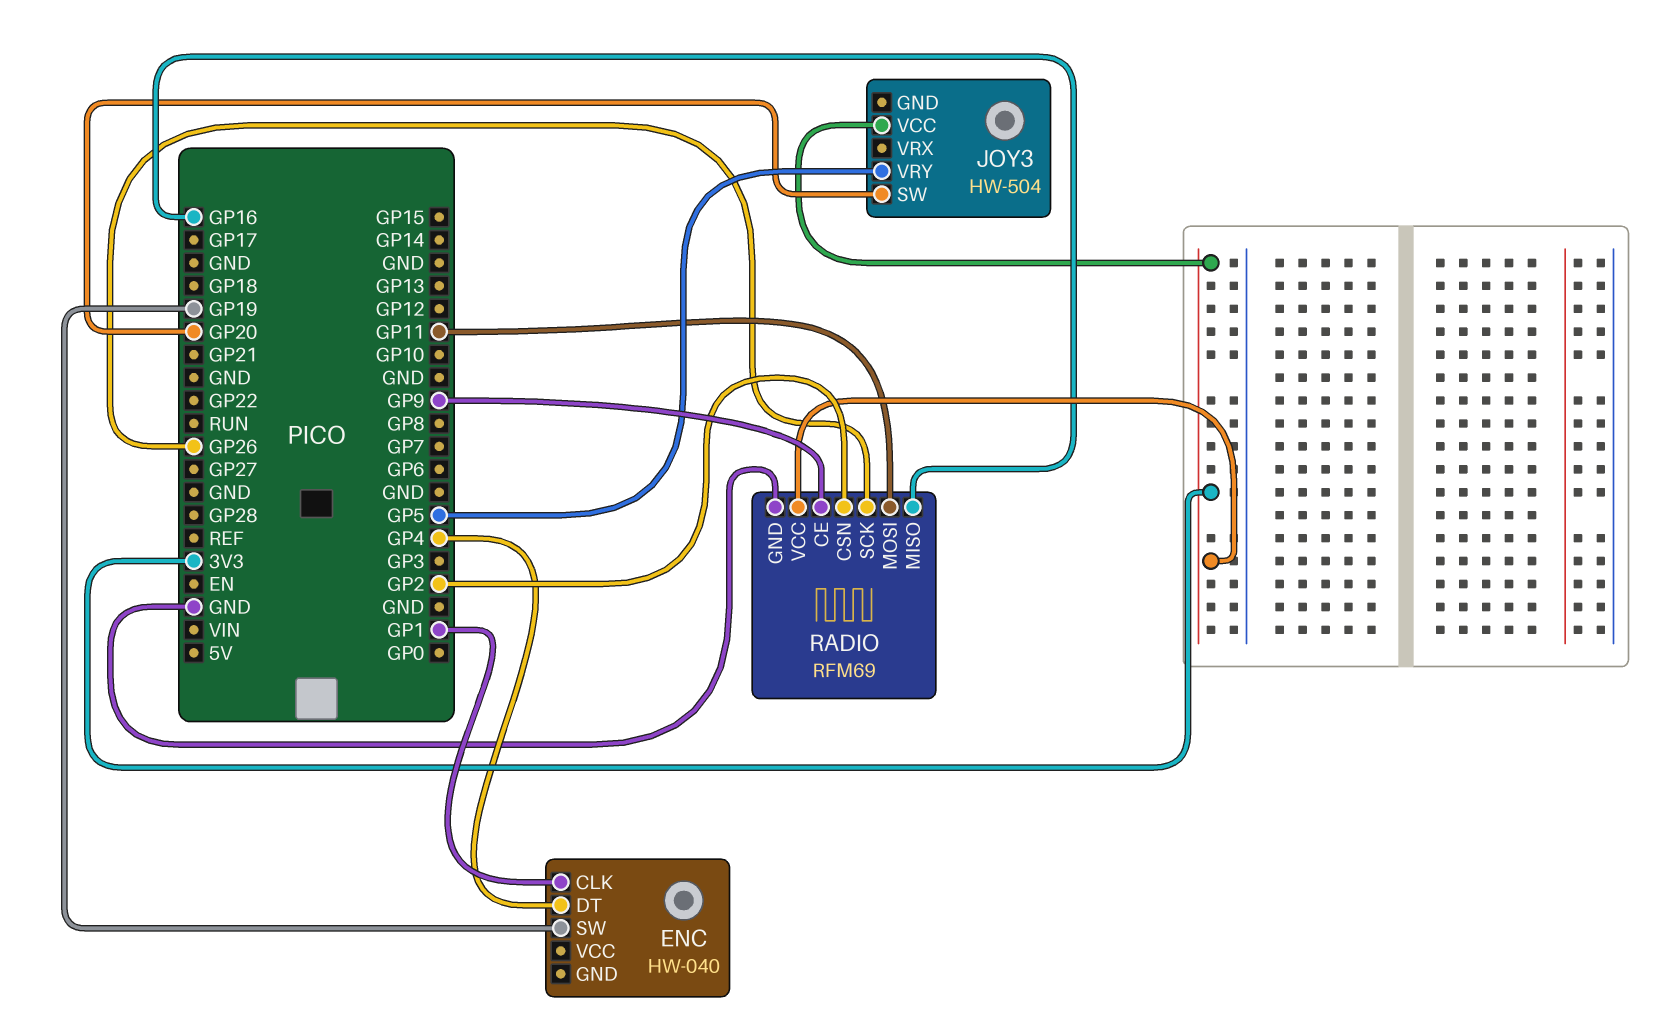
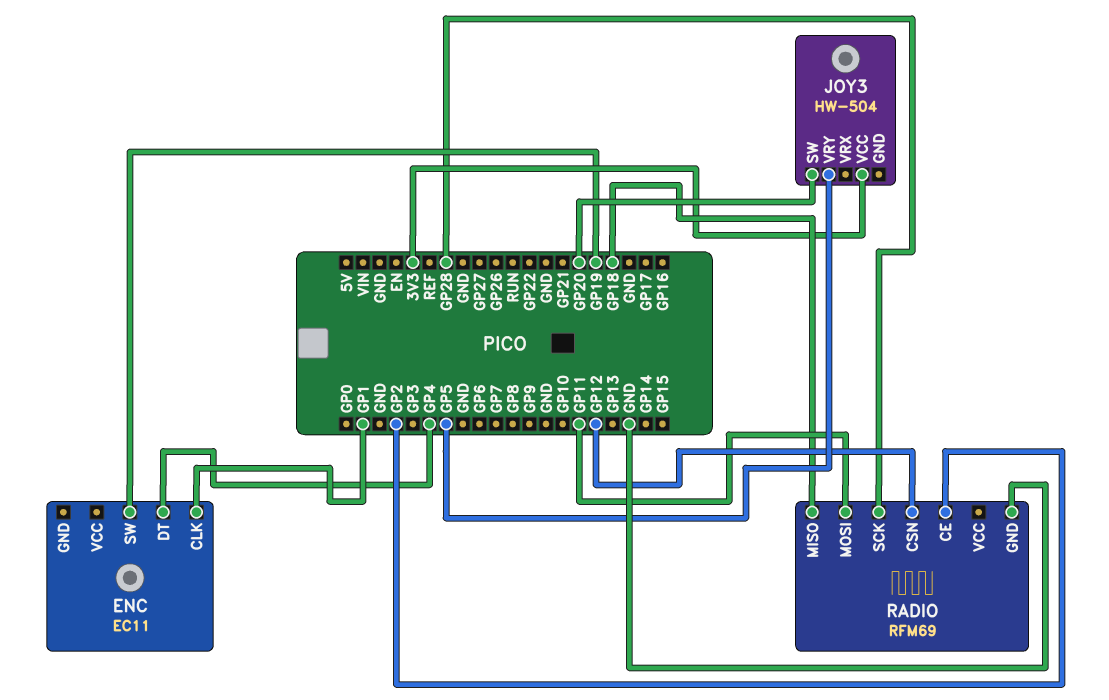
ENC: HW-040 -> EC11
RADIO pin CE: GP9 -> GP2
RADIO pin CSN: GP2 -> GP12
RADIO pin MISO: GP16 -> GP18
RADIO pin SCK: GP26 -> GP28
RADIO pin VCC: 3V3 -> none

